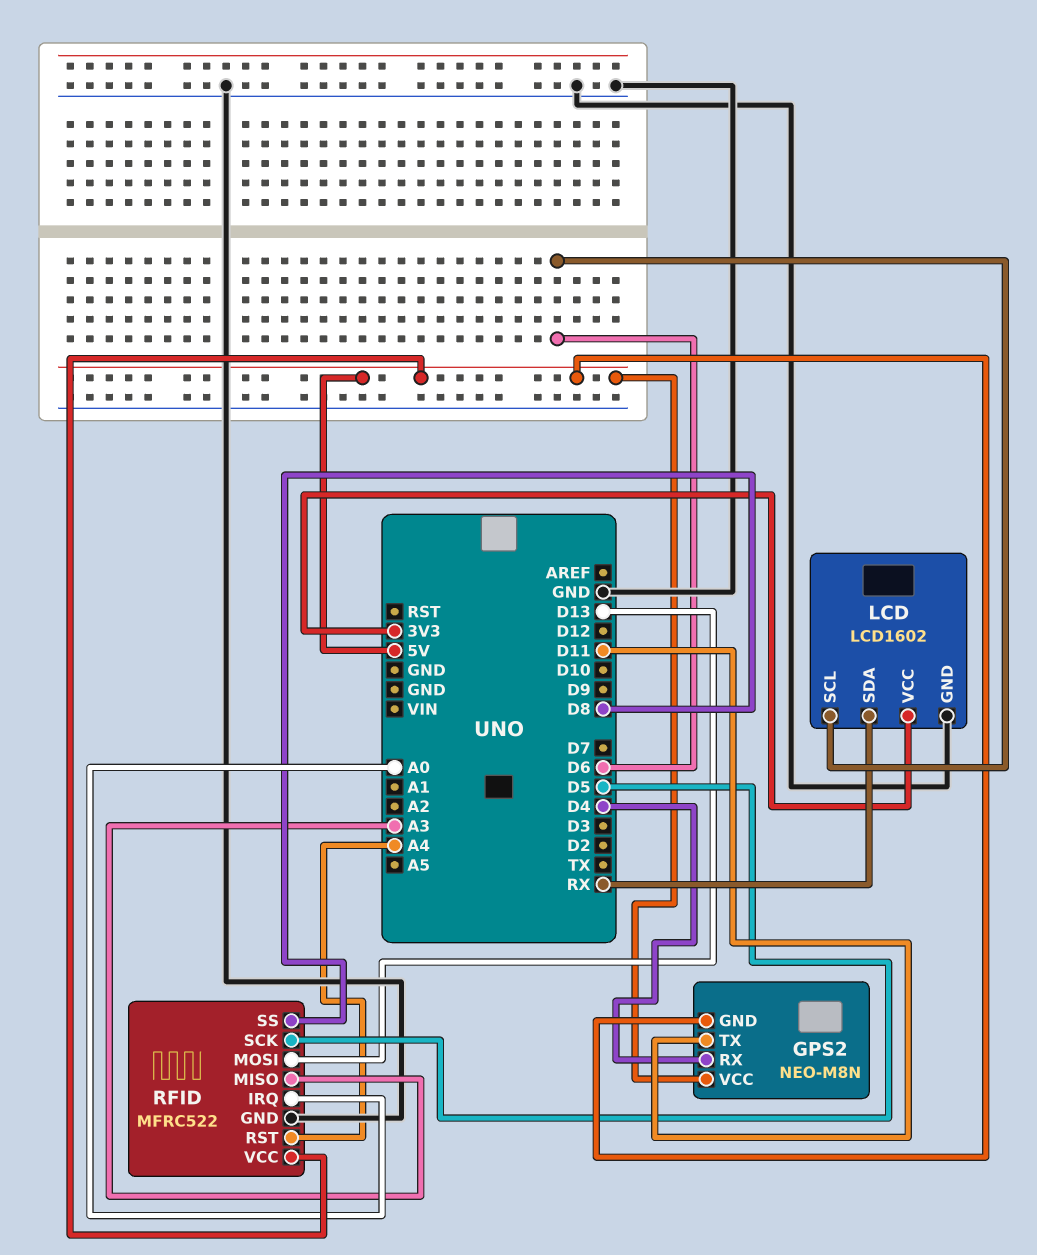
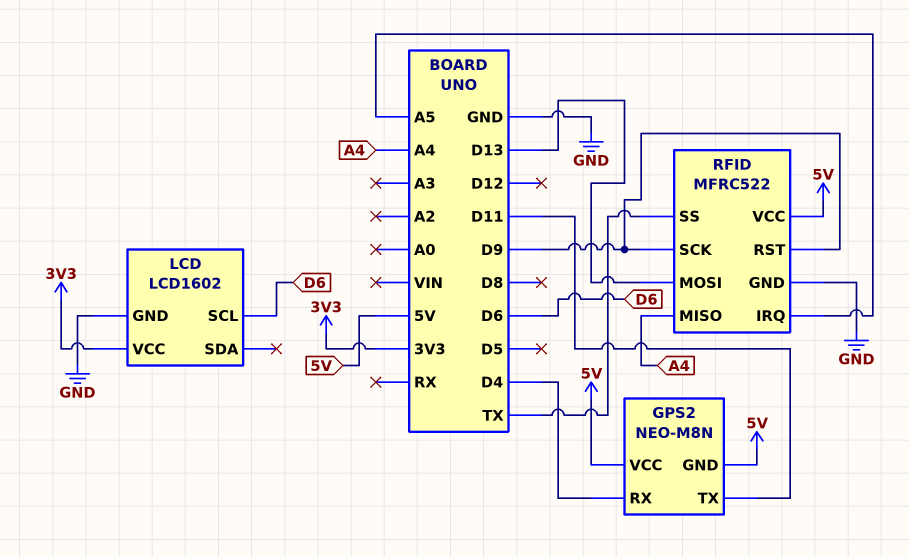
LCD pin SDA: RX -> none
RFID pin IRQ: A0 -> A5
RFID pin MISO: A3 -> A4
RFID pin RST: A4 -> D9
RFID pin SCK: D5 -> D9
RFID pin SS: D8 -> TX

